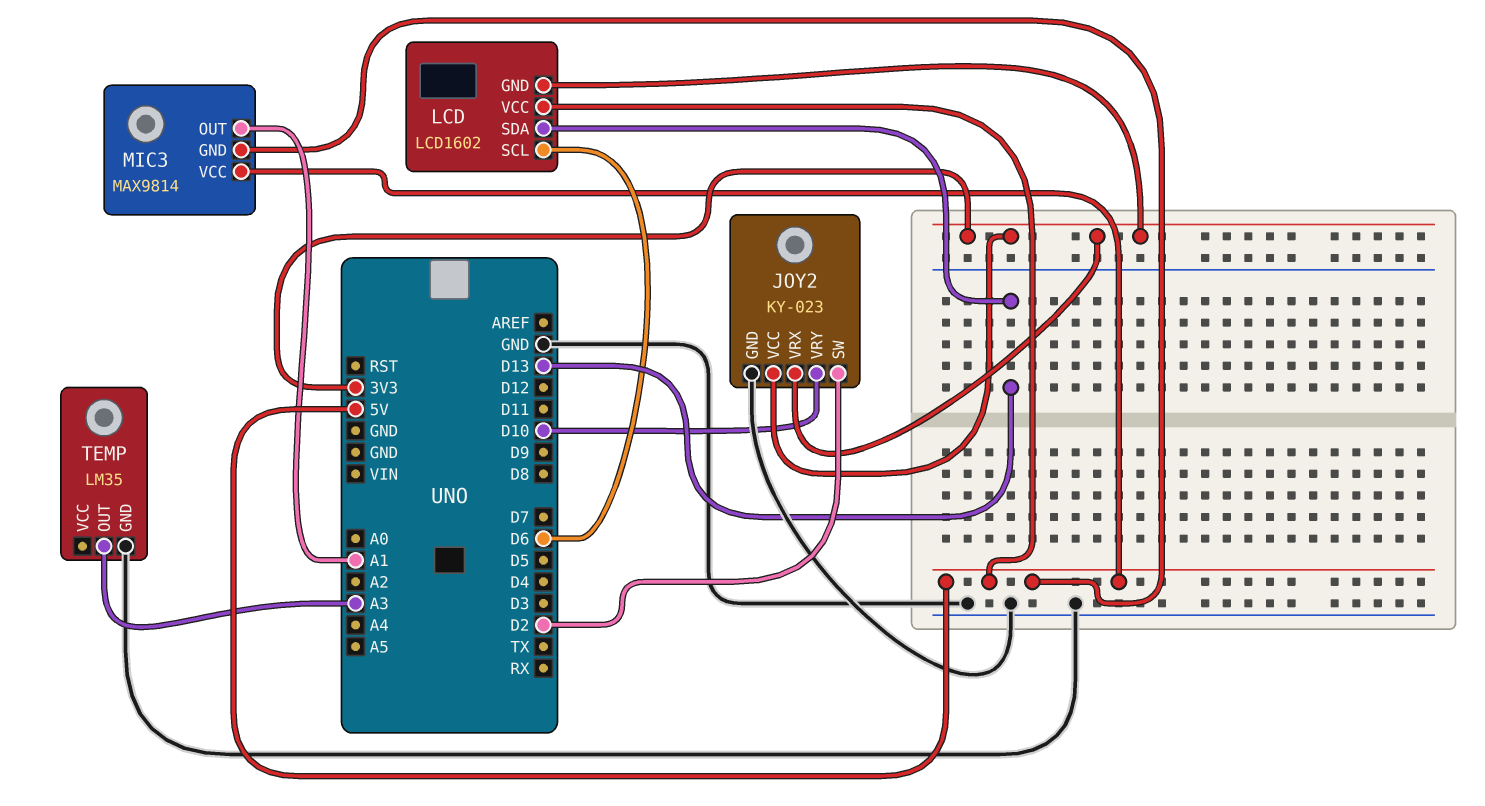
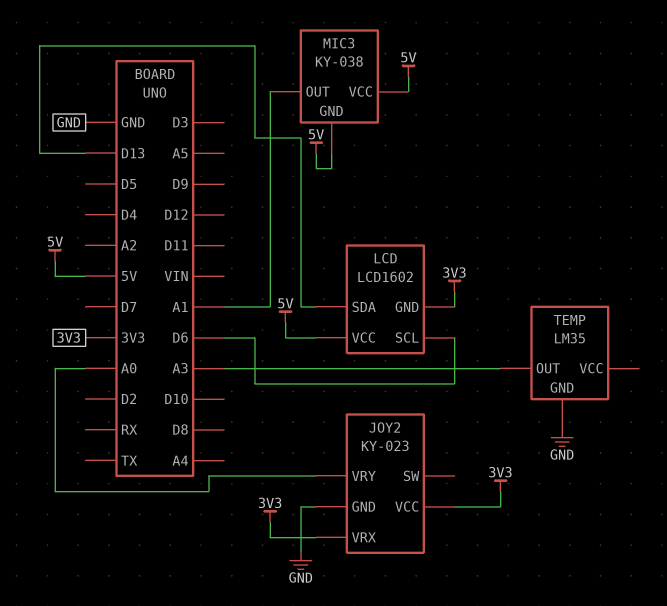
JOY2 pin SW: D2 -> none
JOY2 pin VRY: D10 -> A0
MIC3: MAX9814 -> KY-038

